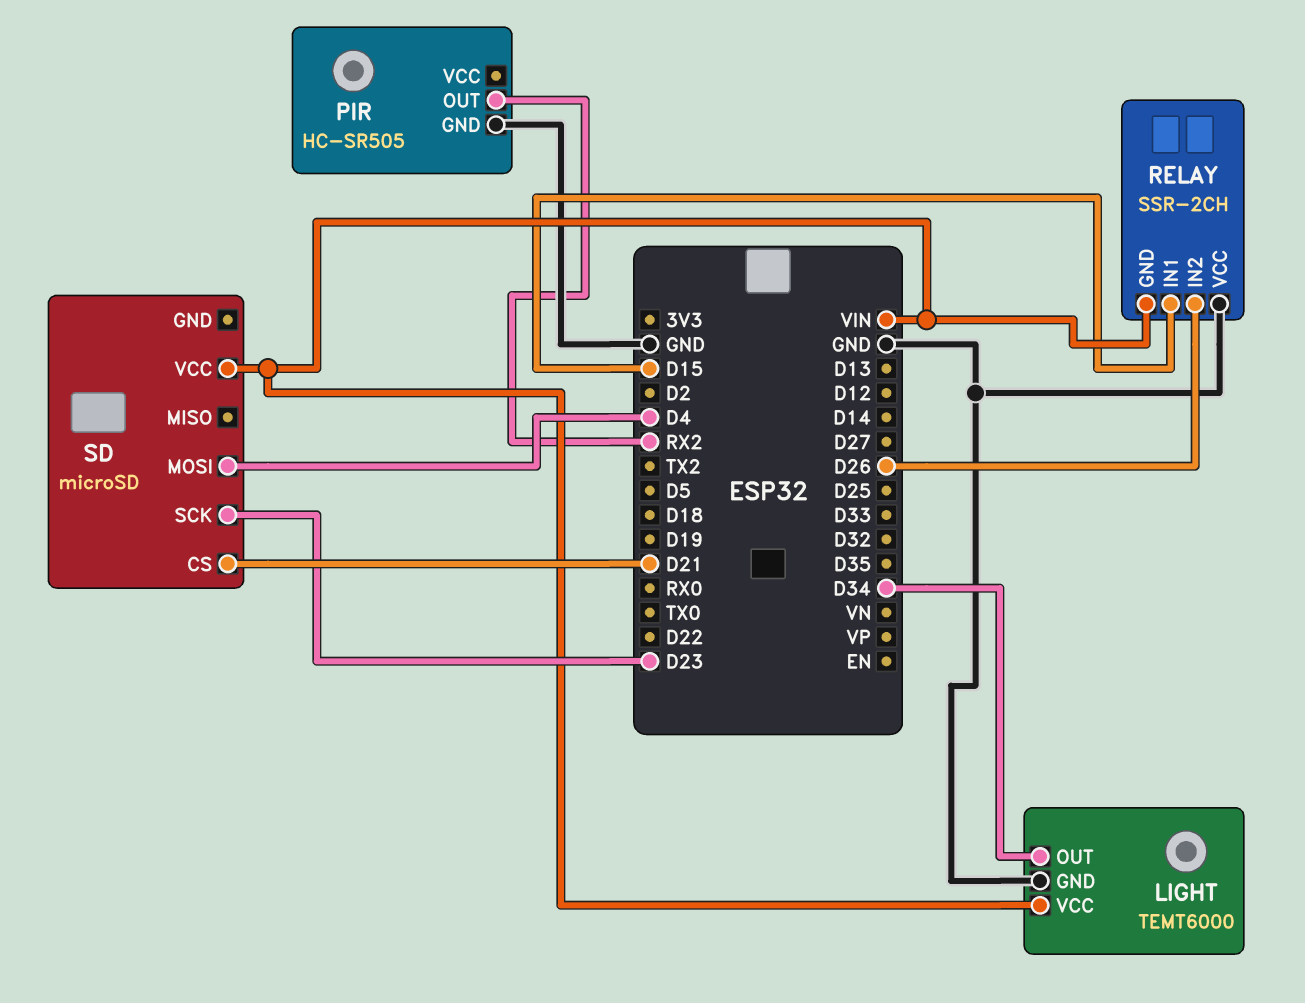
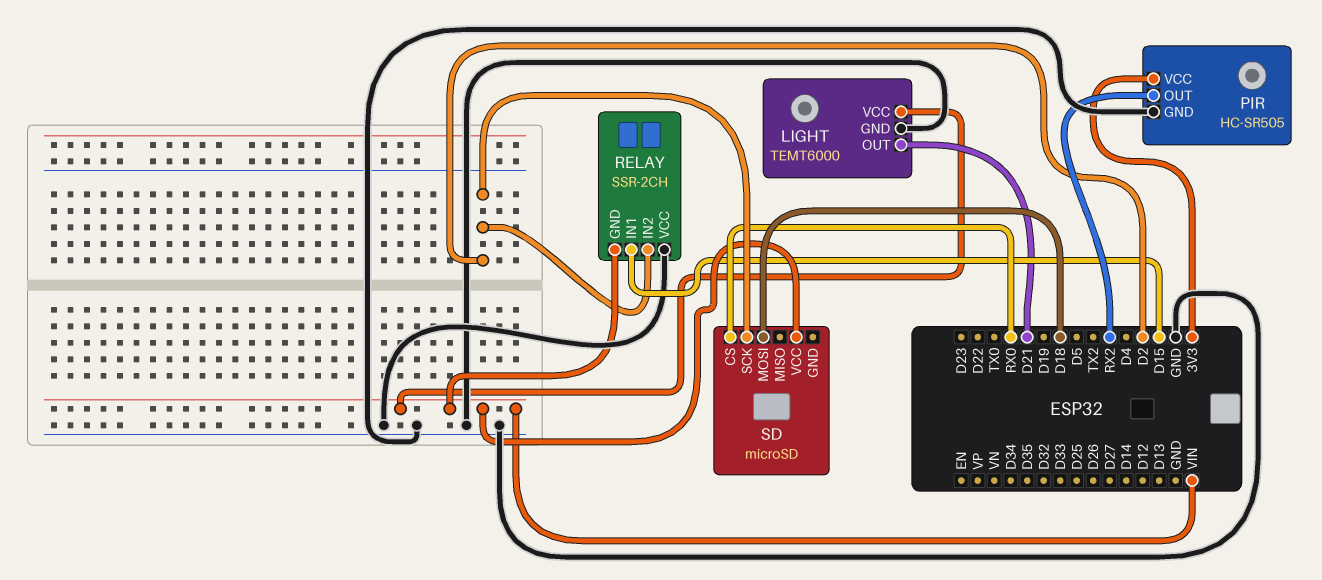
LIGHT pin OUT: D34 -> D21
PIR pin VCC: none -> 3V3
RELAY pin IN2: D26 -> D2
SD pin CS: D21 -> RX0
SD pin MOSI: D4 -> D18
SD pin SCK: D23 -> D2

